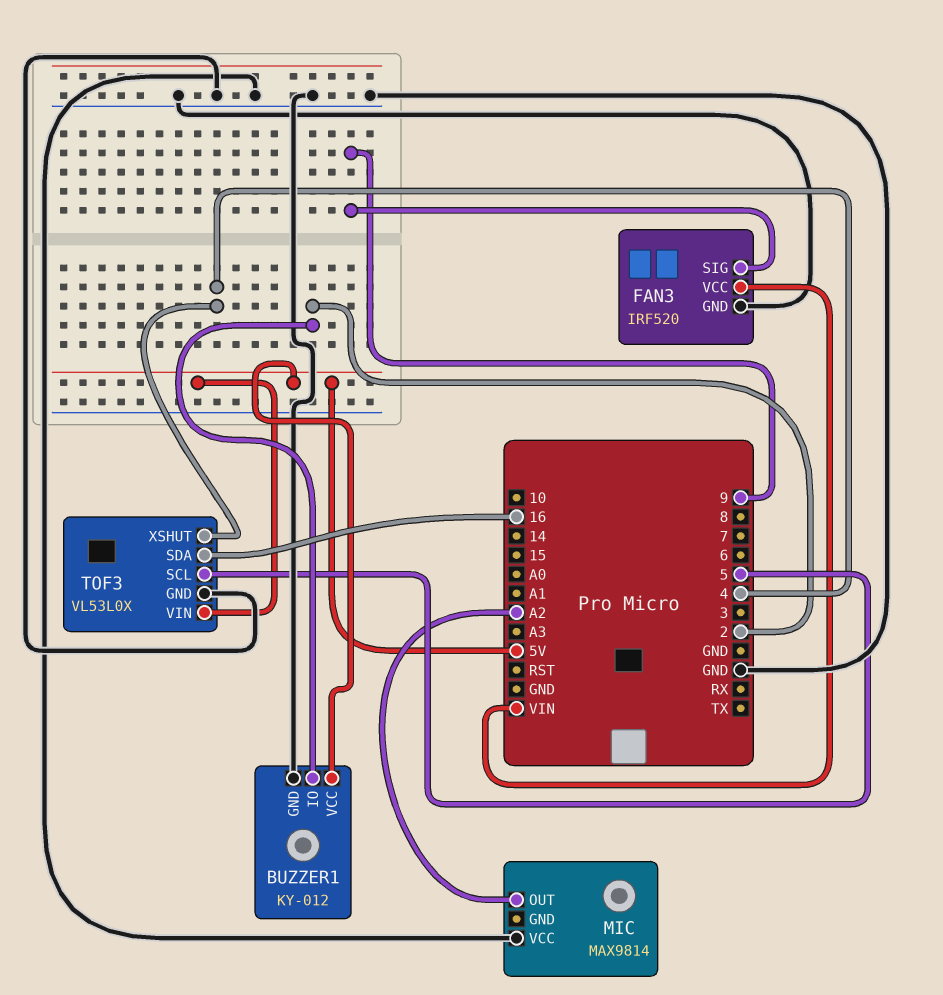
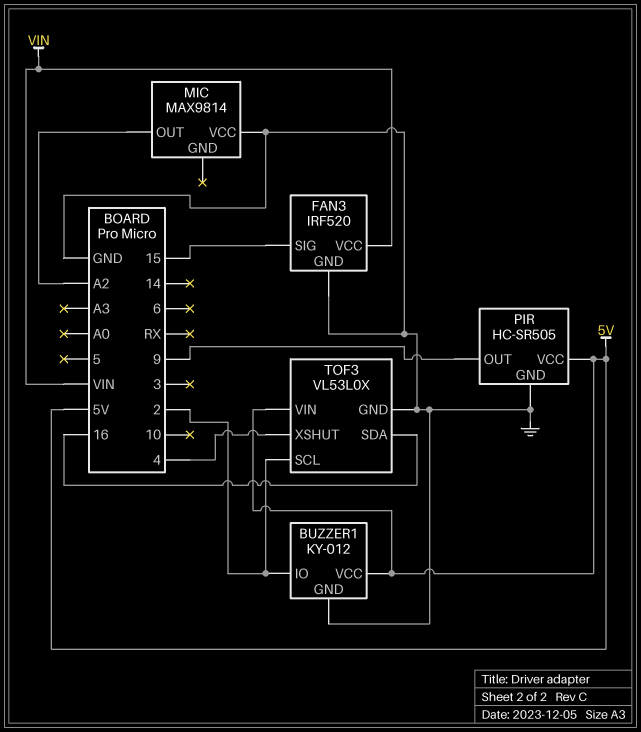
FAN3 pin SIG: 9 -> 15
PIR: none -> HC-SR505
PIR pin GND: none -> GND
PIR pin OUT: none -> 9
PIR pin VCC: none -> 5V
TOF3 pin SCL: 5 -> 2

